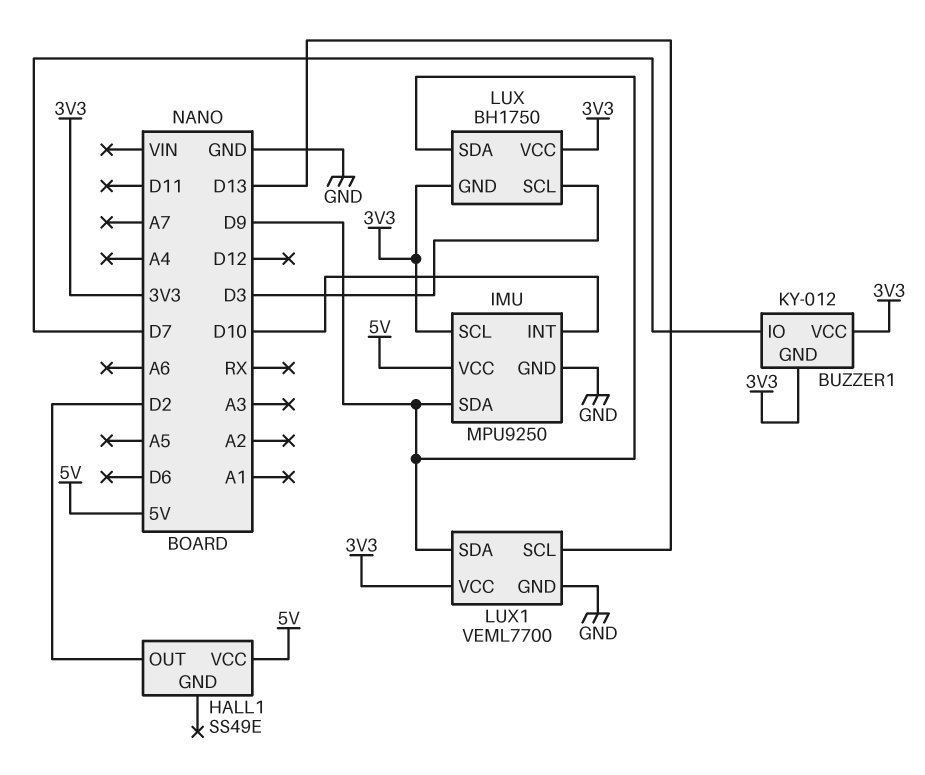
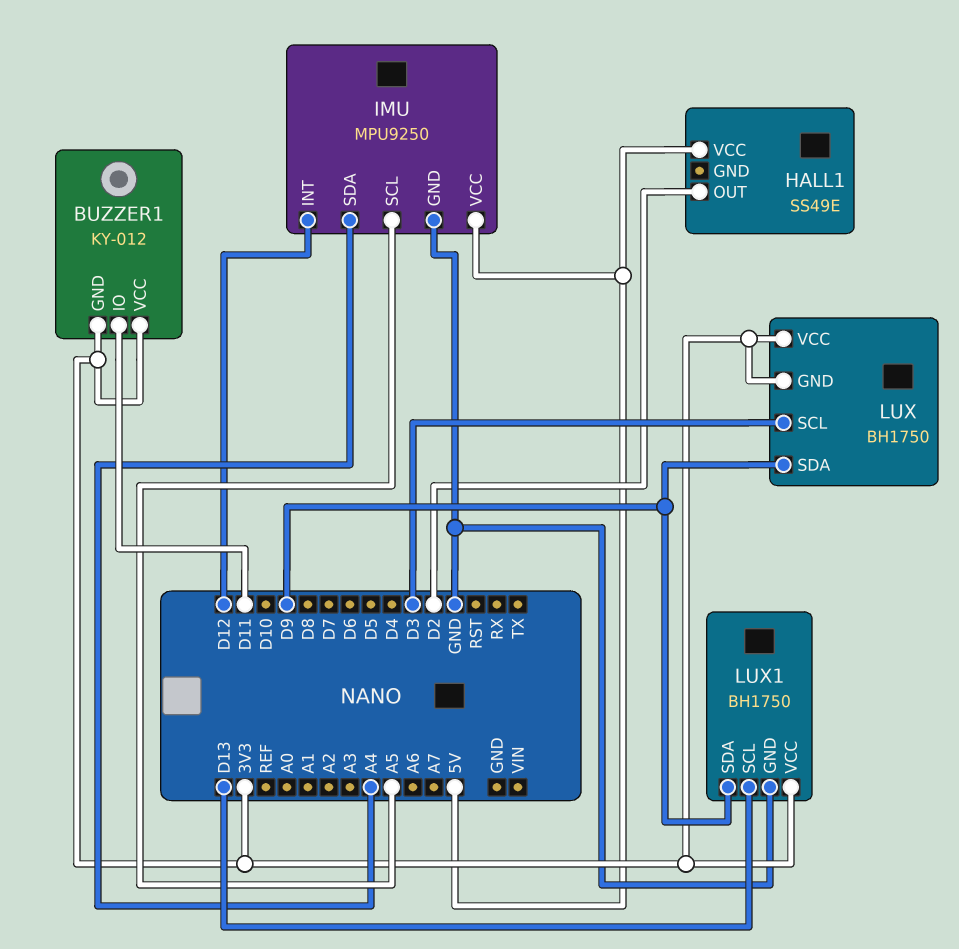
BUZZER1 pin IO: D7 -> D11
IMU pin INT: D10 -> D12
IMU pin SCL: 3V3 -> A5
IMU pin SDA: D9 -> A4
LUX1: VEML7700 -> BH1750

